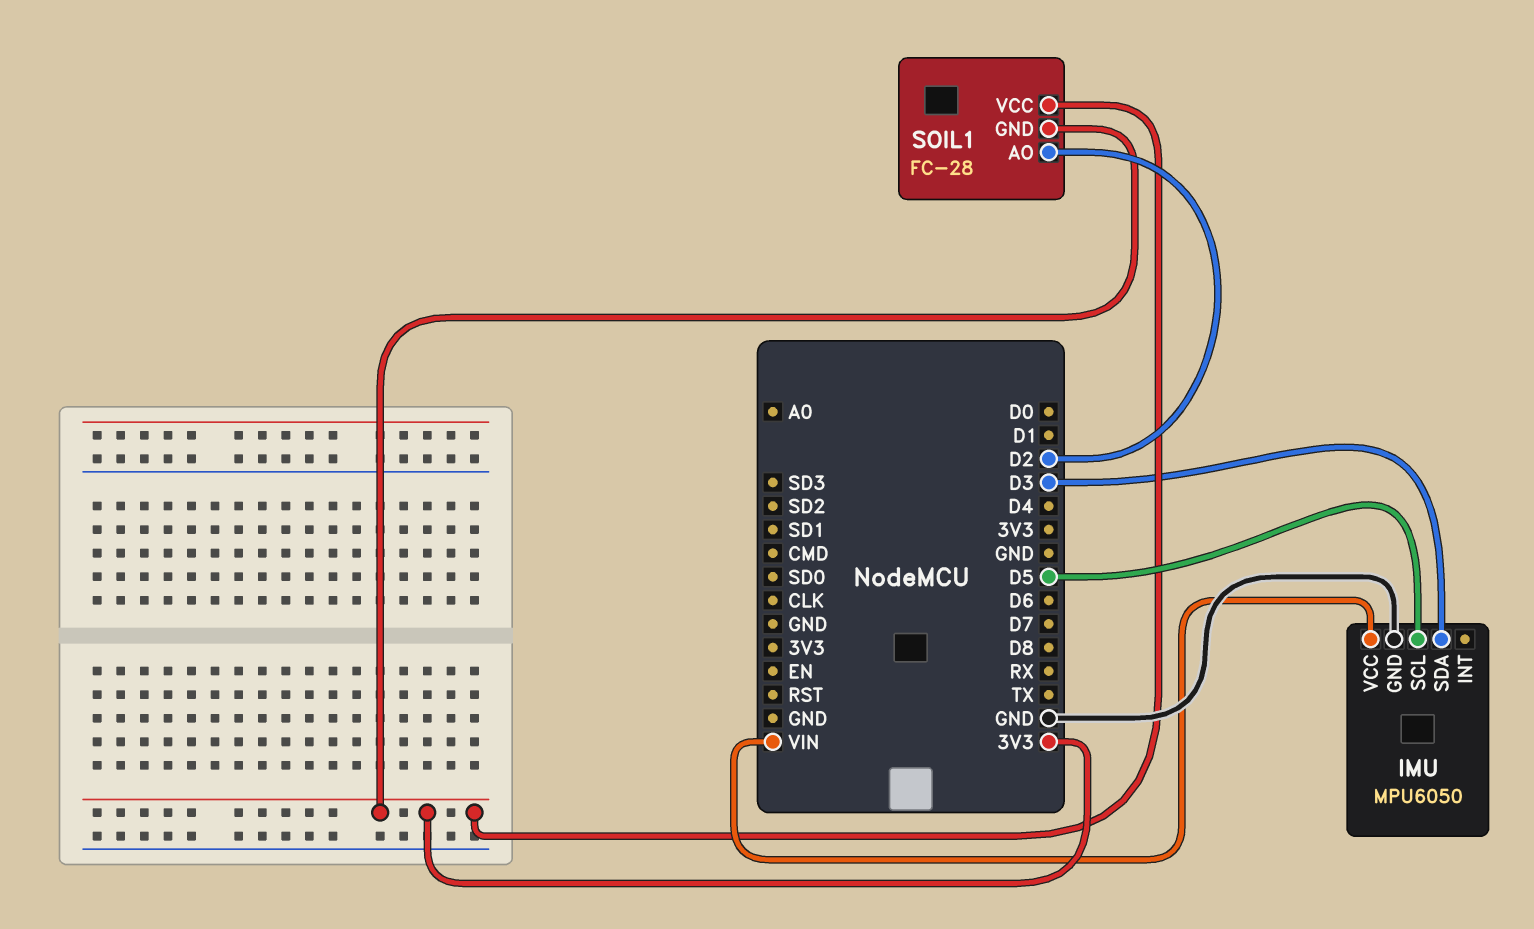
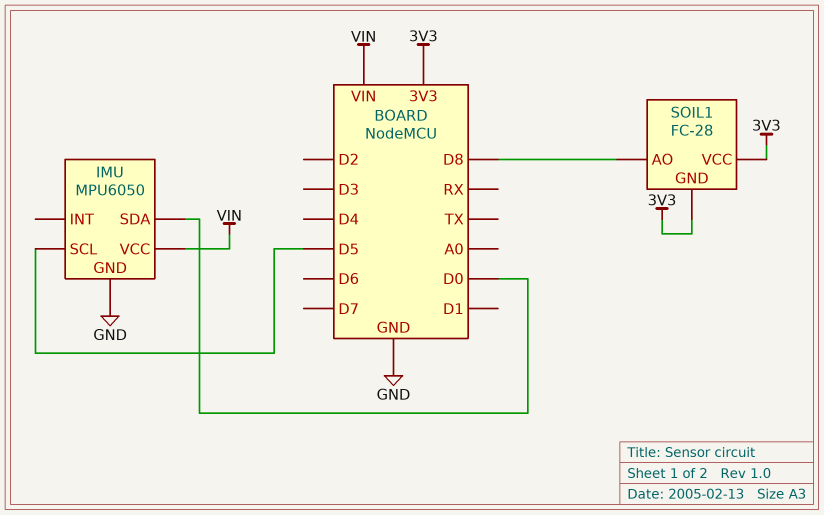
IMU pin SDA: D3 -> D0
SOIL1 pin AO: D2 -> D8

